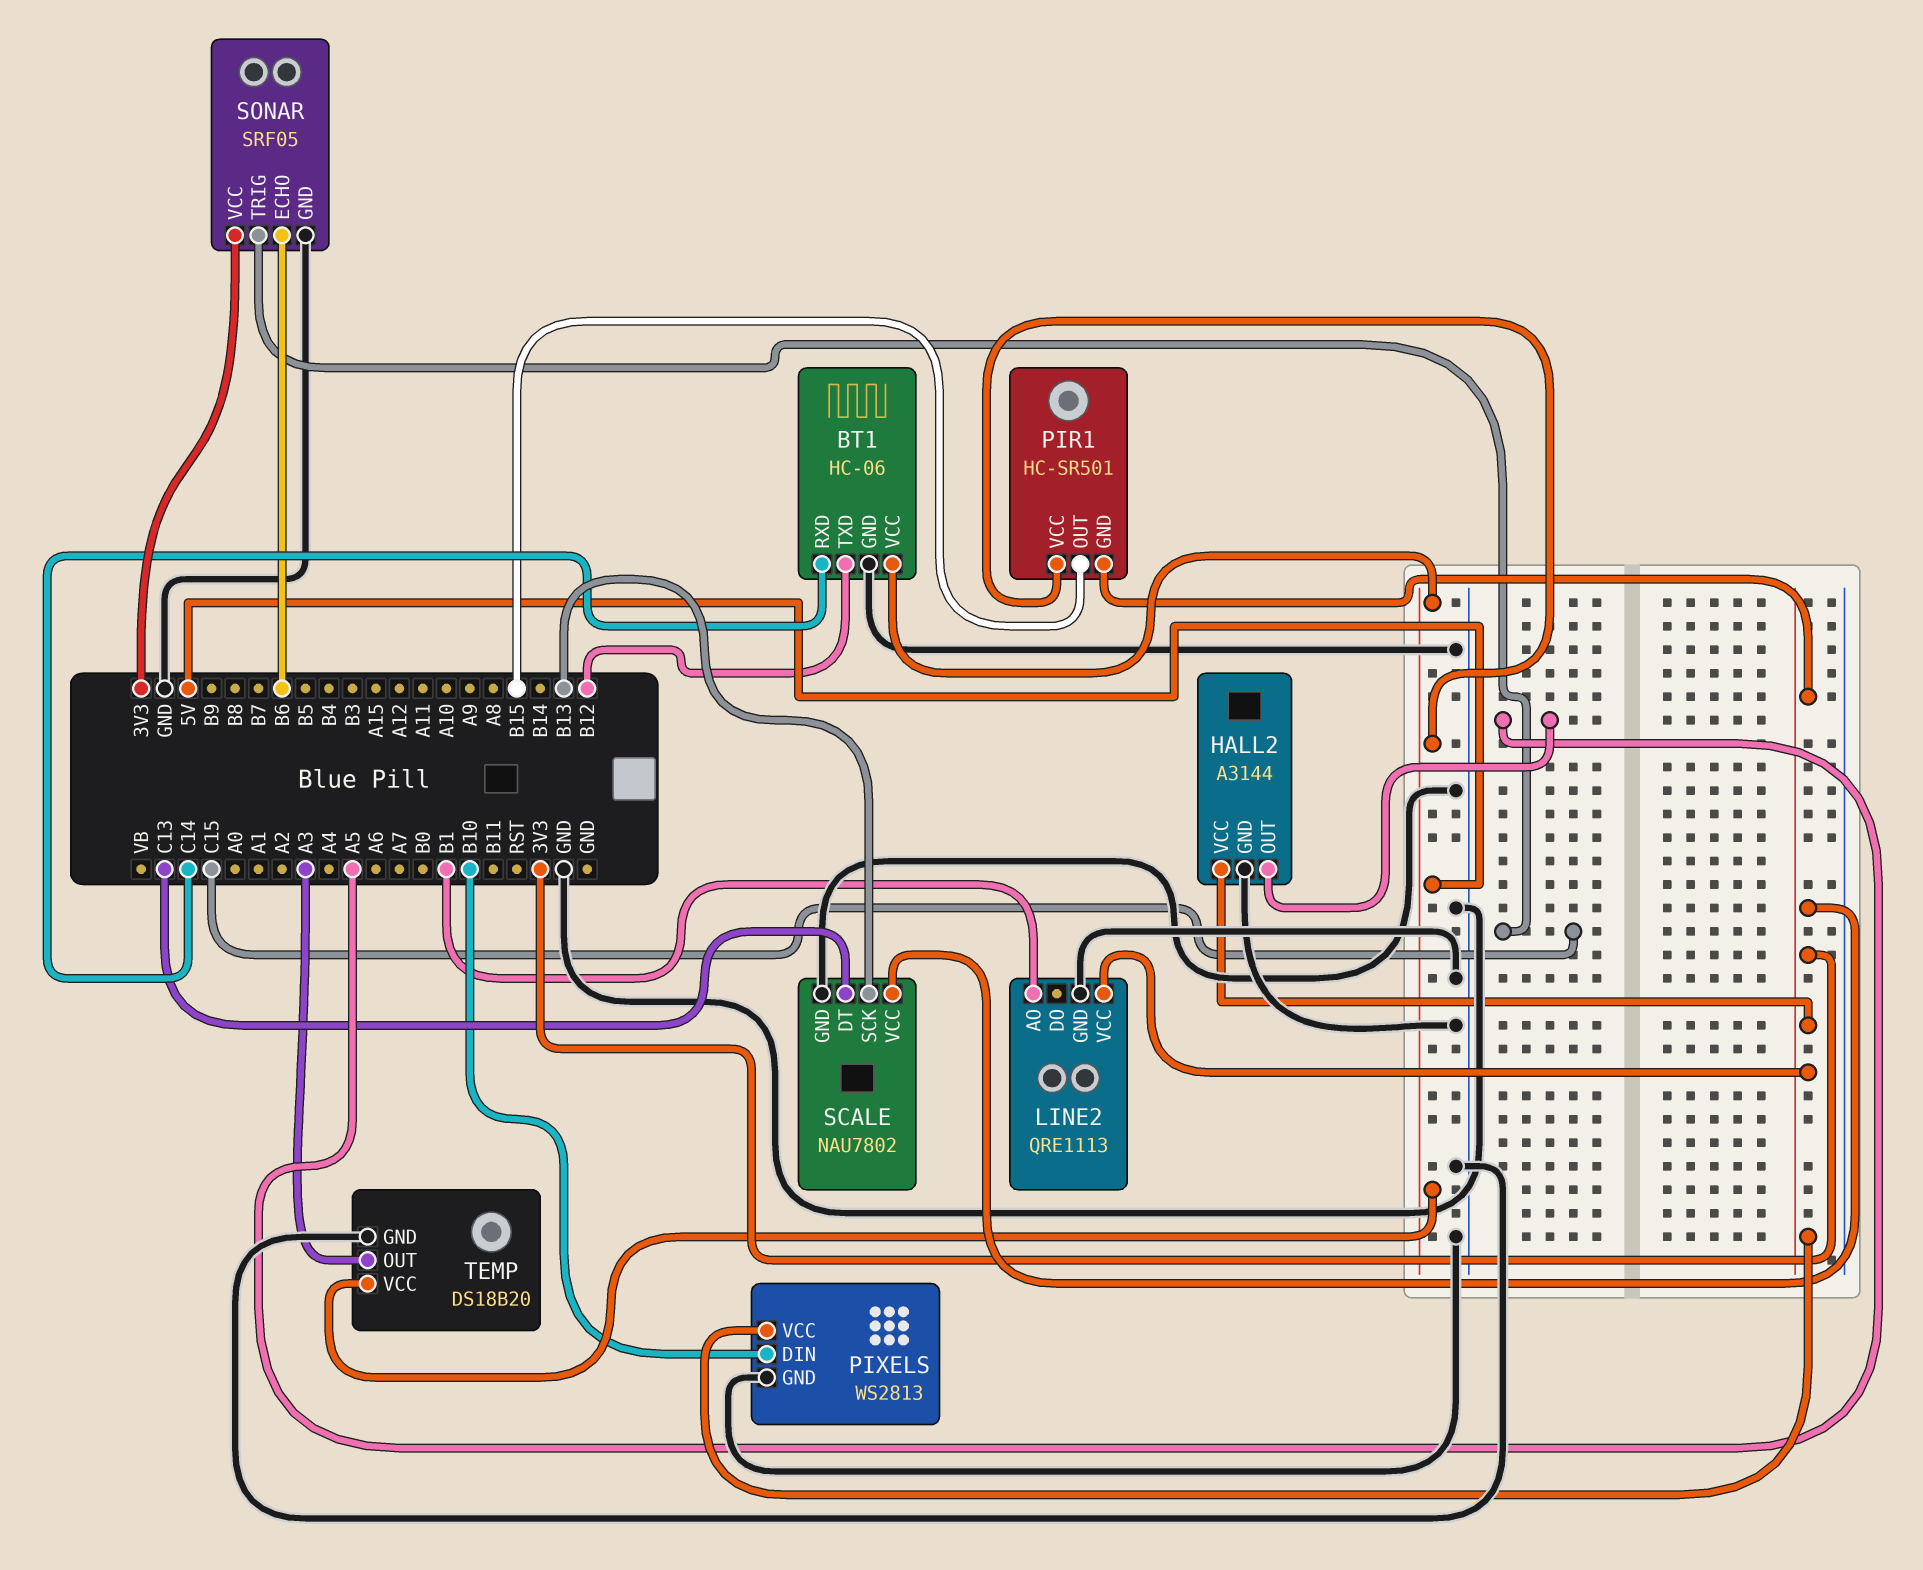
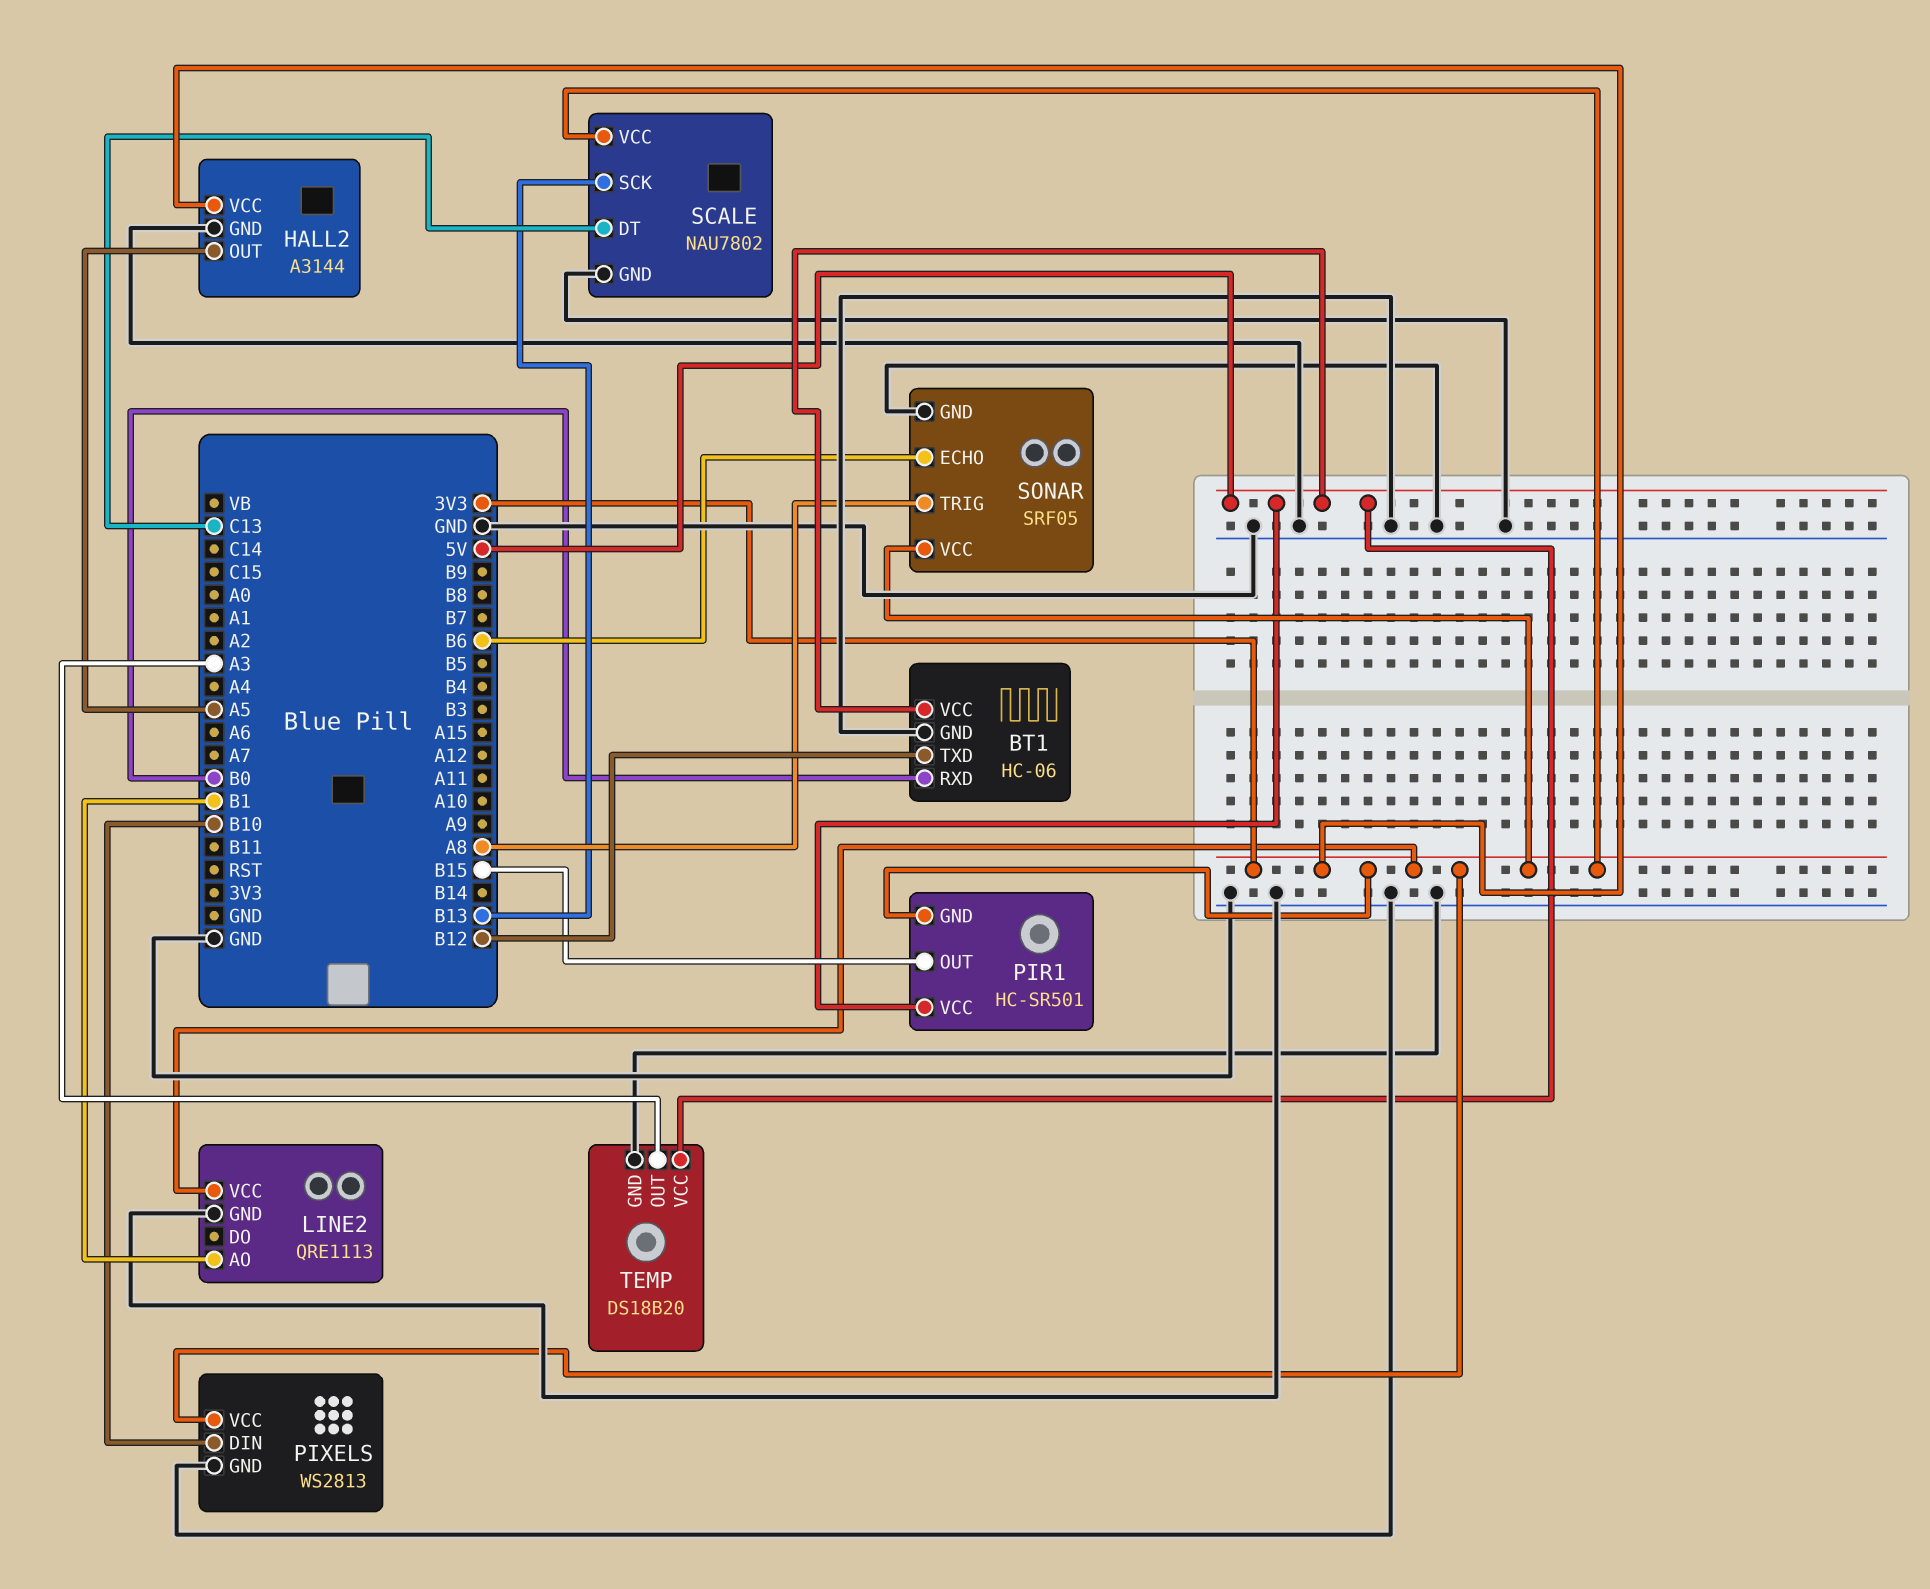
BT1 pin RXD: C14 -> B0
SONAR pin TRIG: C15 -> A8

